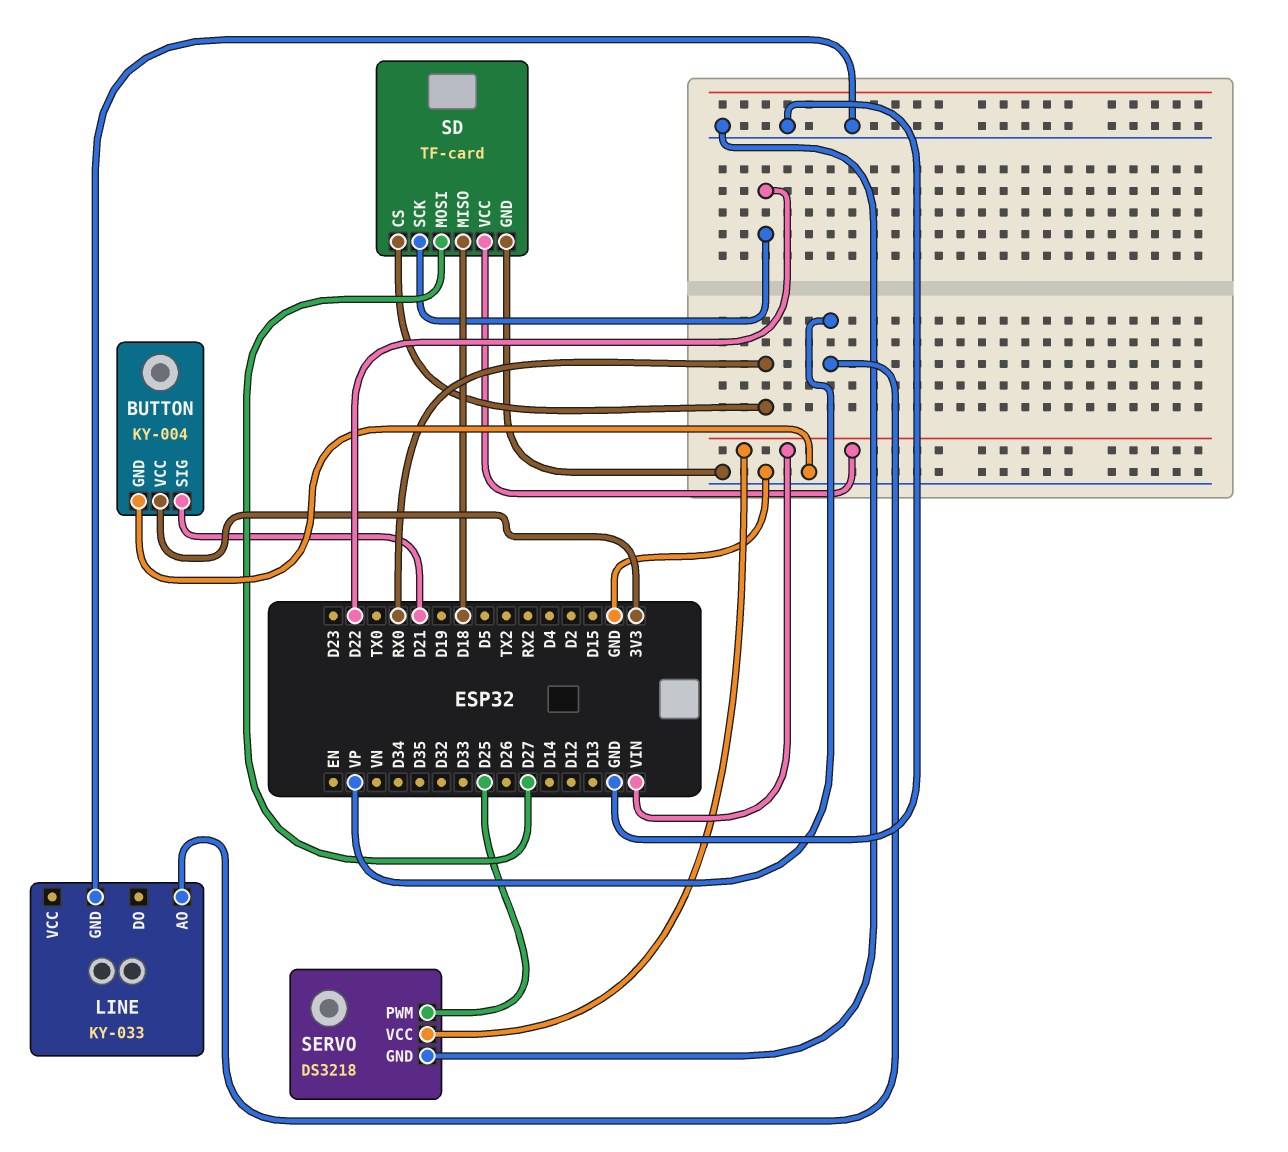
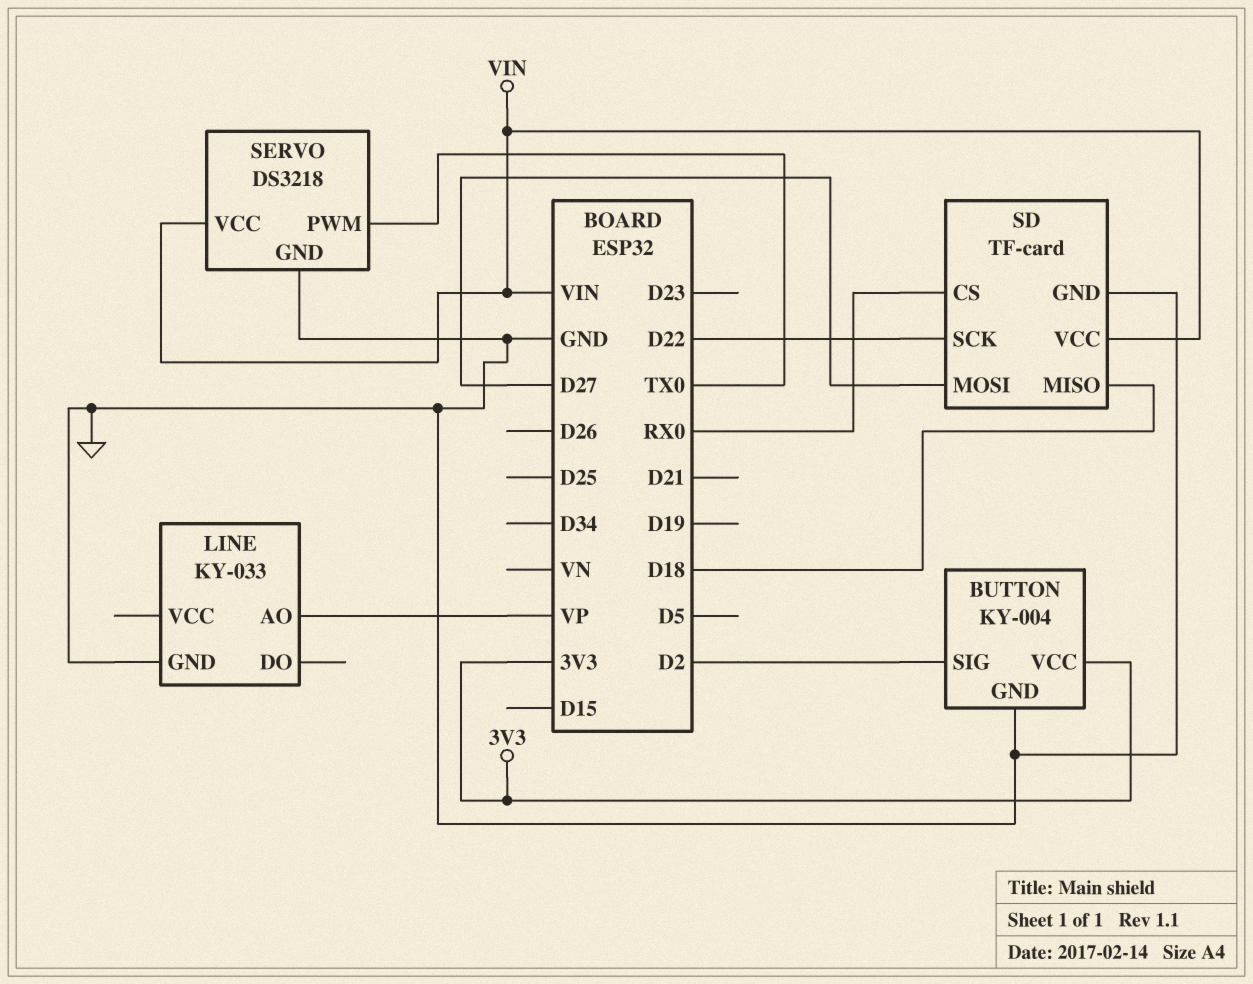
BUTTON pin SIG: D21 -> D2
SERVO pin PWM: D25 -> TX0

